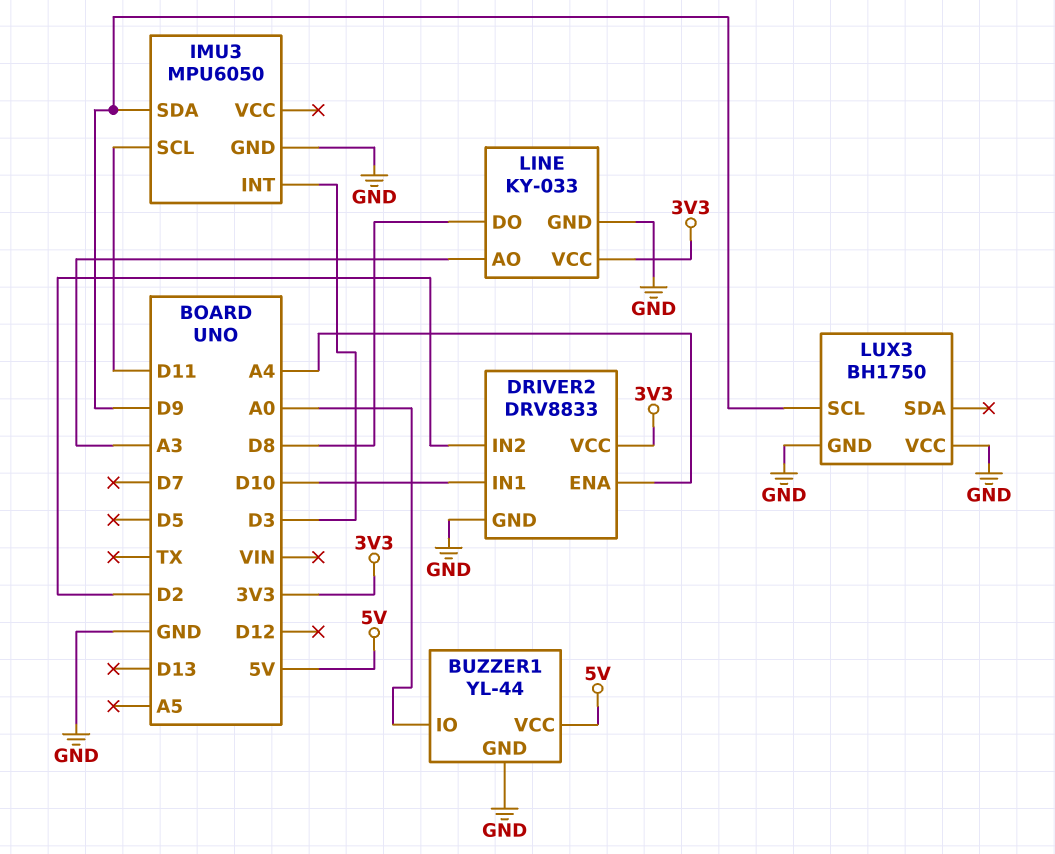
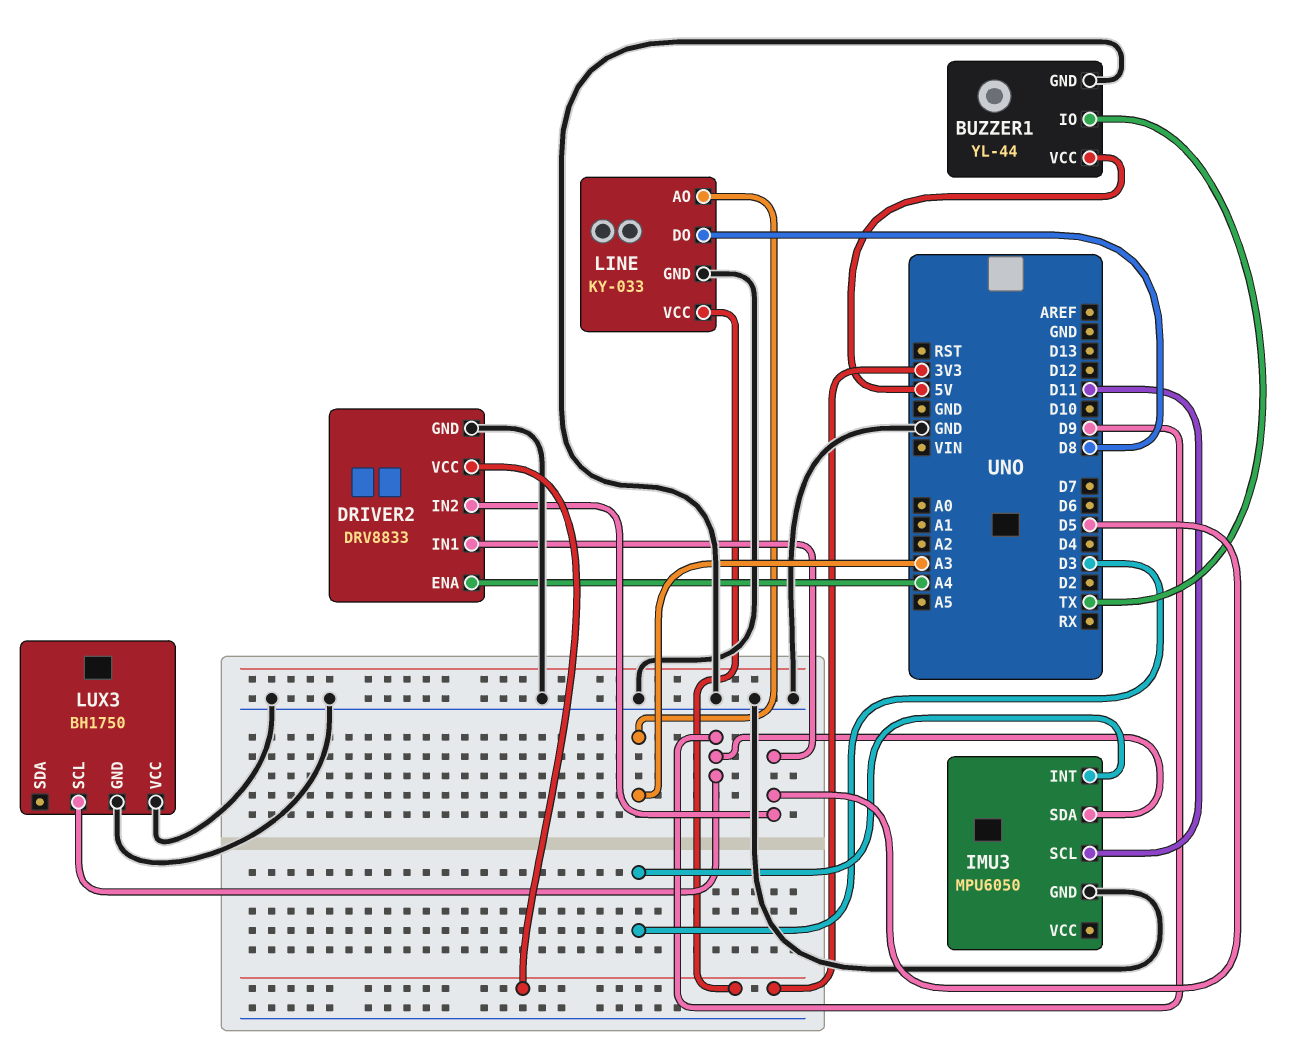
BUZZER1 pin IO: A0 -> TX
DRIVER2 pin IN1: D10 -> D5
DRIVER2 pin IN2: D2 -> D5

